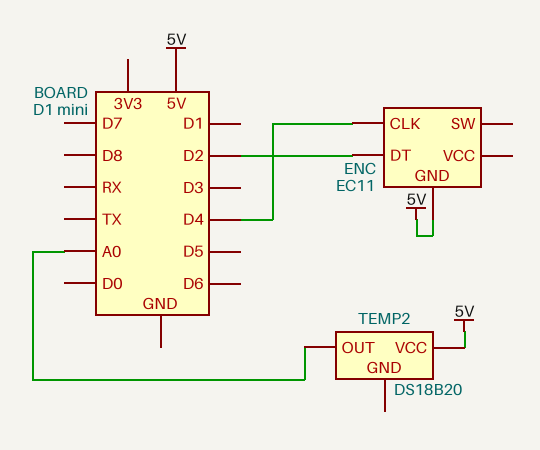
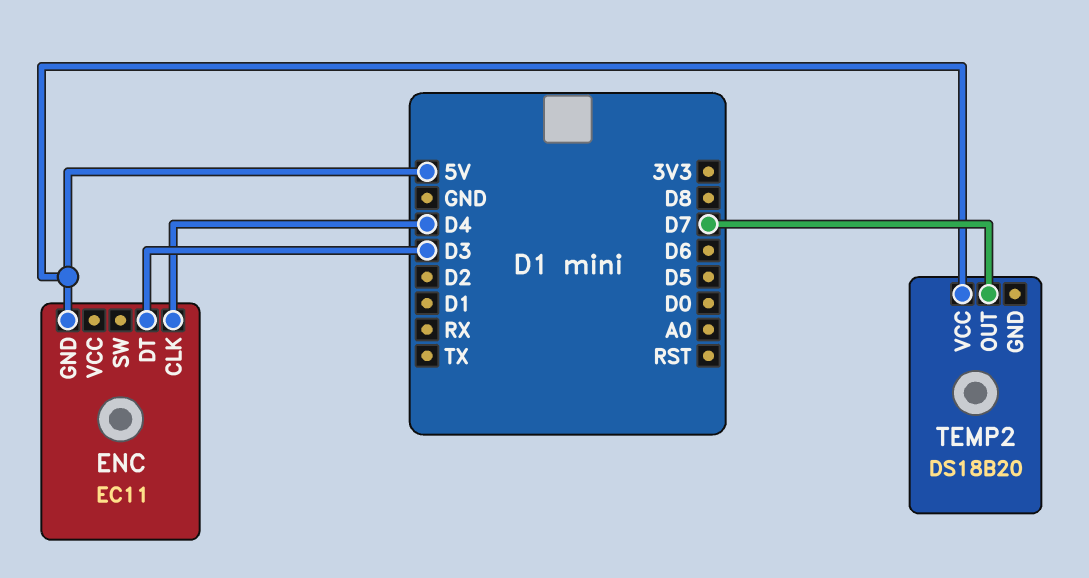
ENC pin DT: D2 -> D3
TEMP2 pin OUT: A0 -> D7

